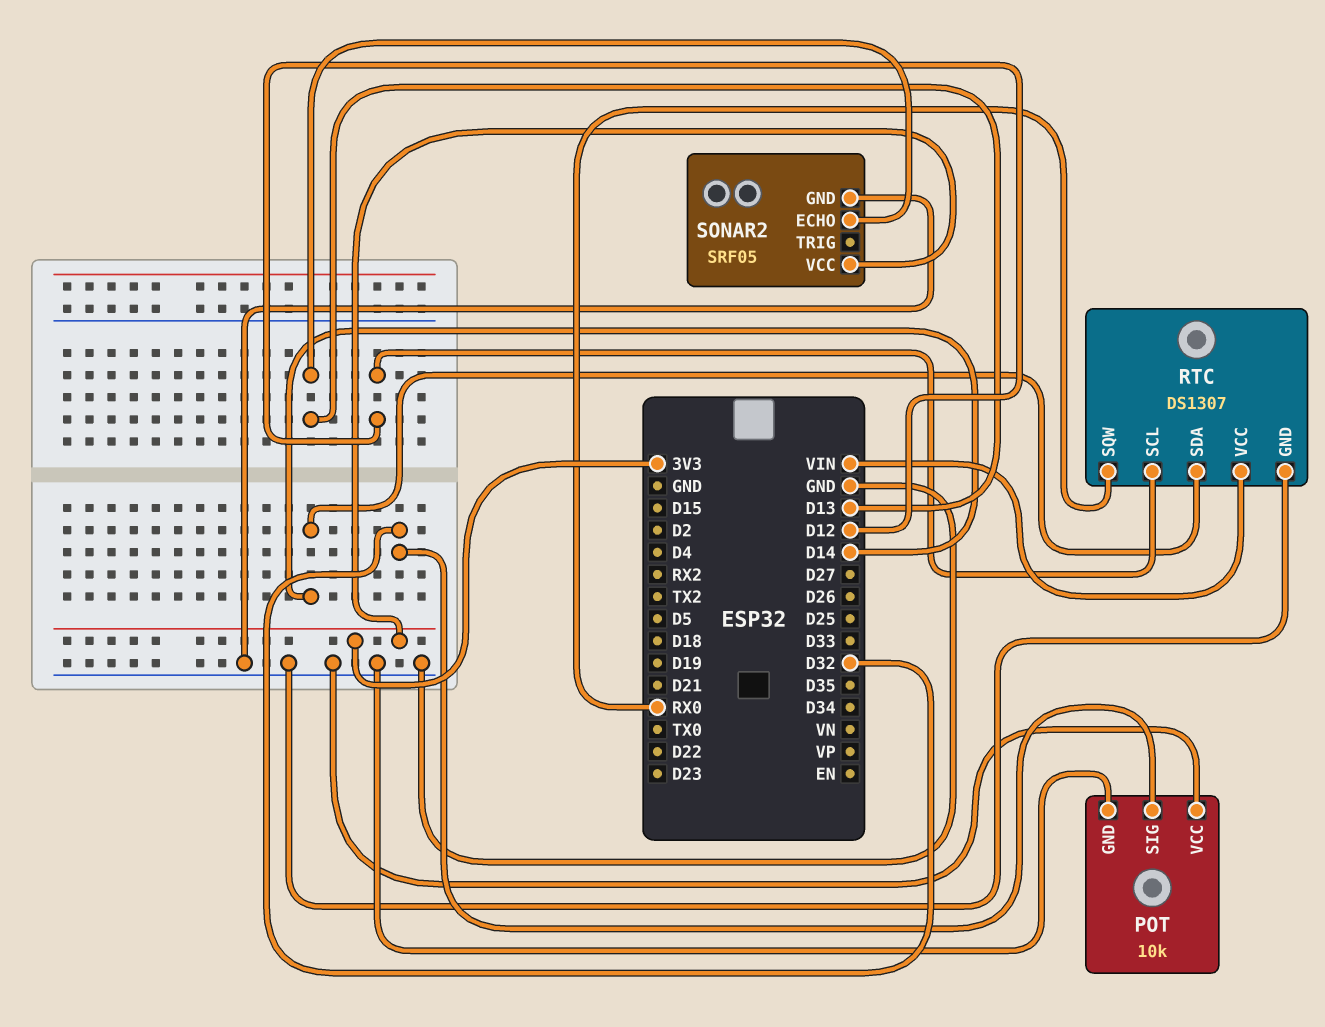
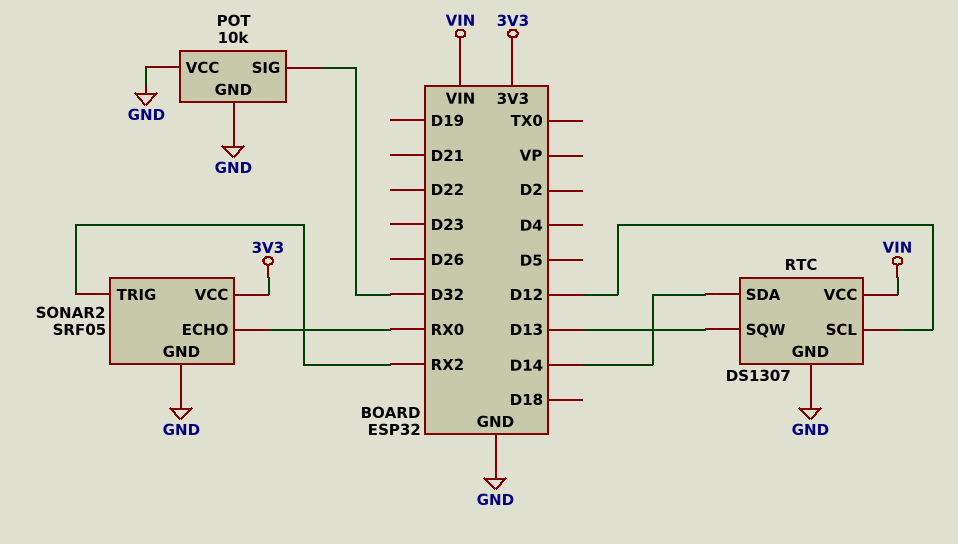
RTC pin SQW: RX0 -> D13
SONAR2 pin ECHO: D13 -> RX0
SONAR2 pin TRIG: none -> RX2

